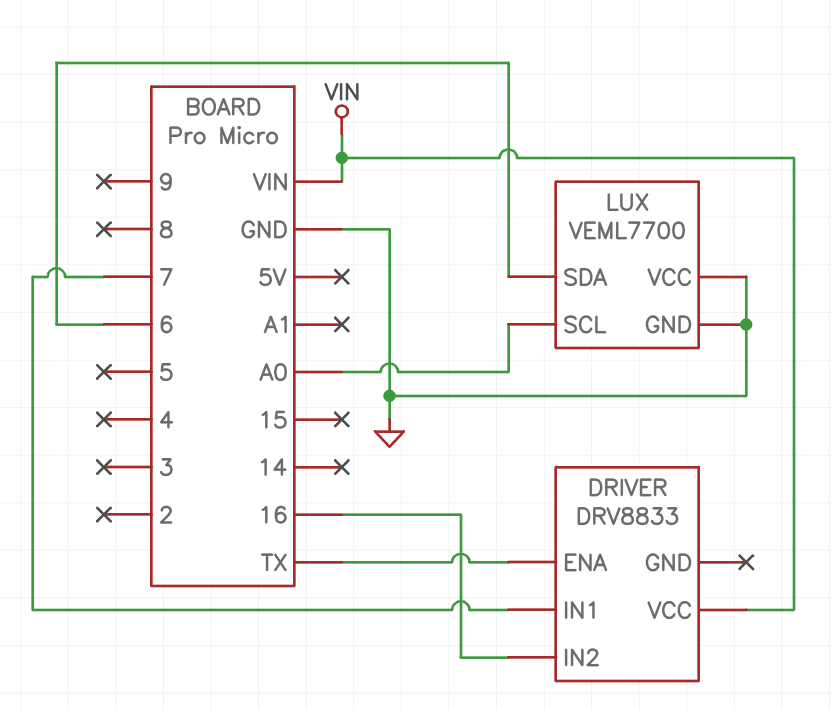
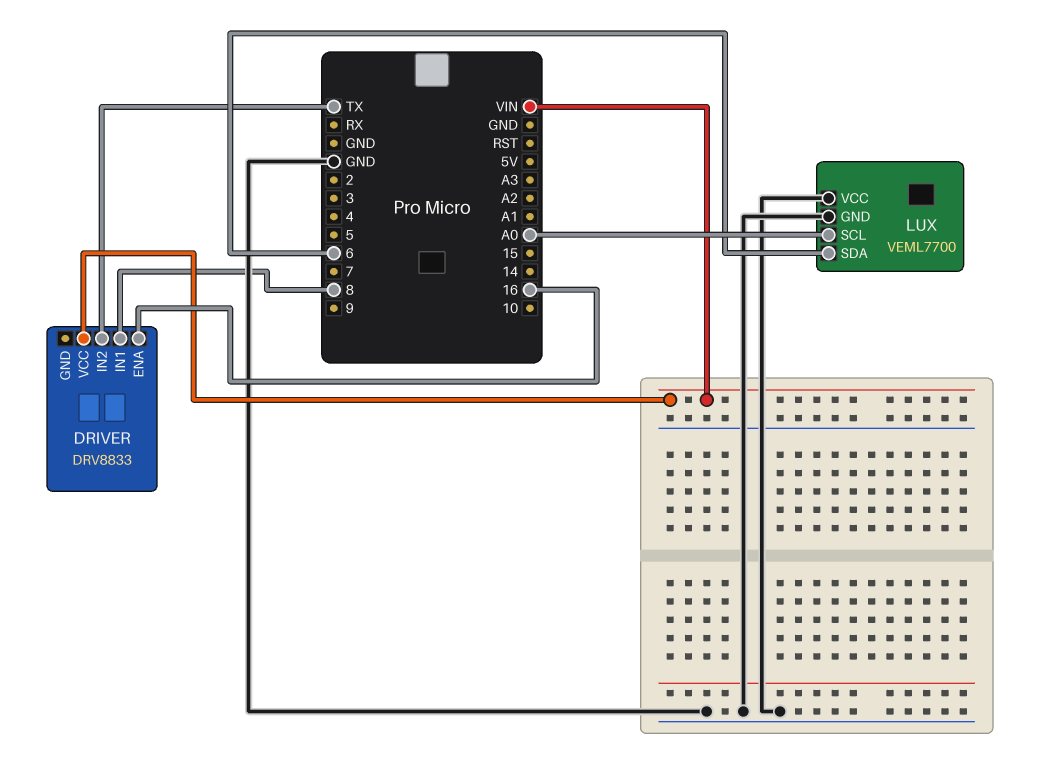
DRIVER pin ENA: TX -> 16
DRIVER pin IN1: 7 -> 8
DRIVER pin IN2: 16 -> TX

